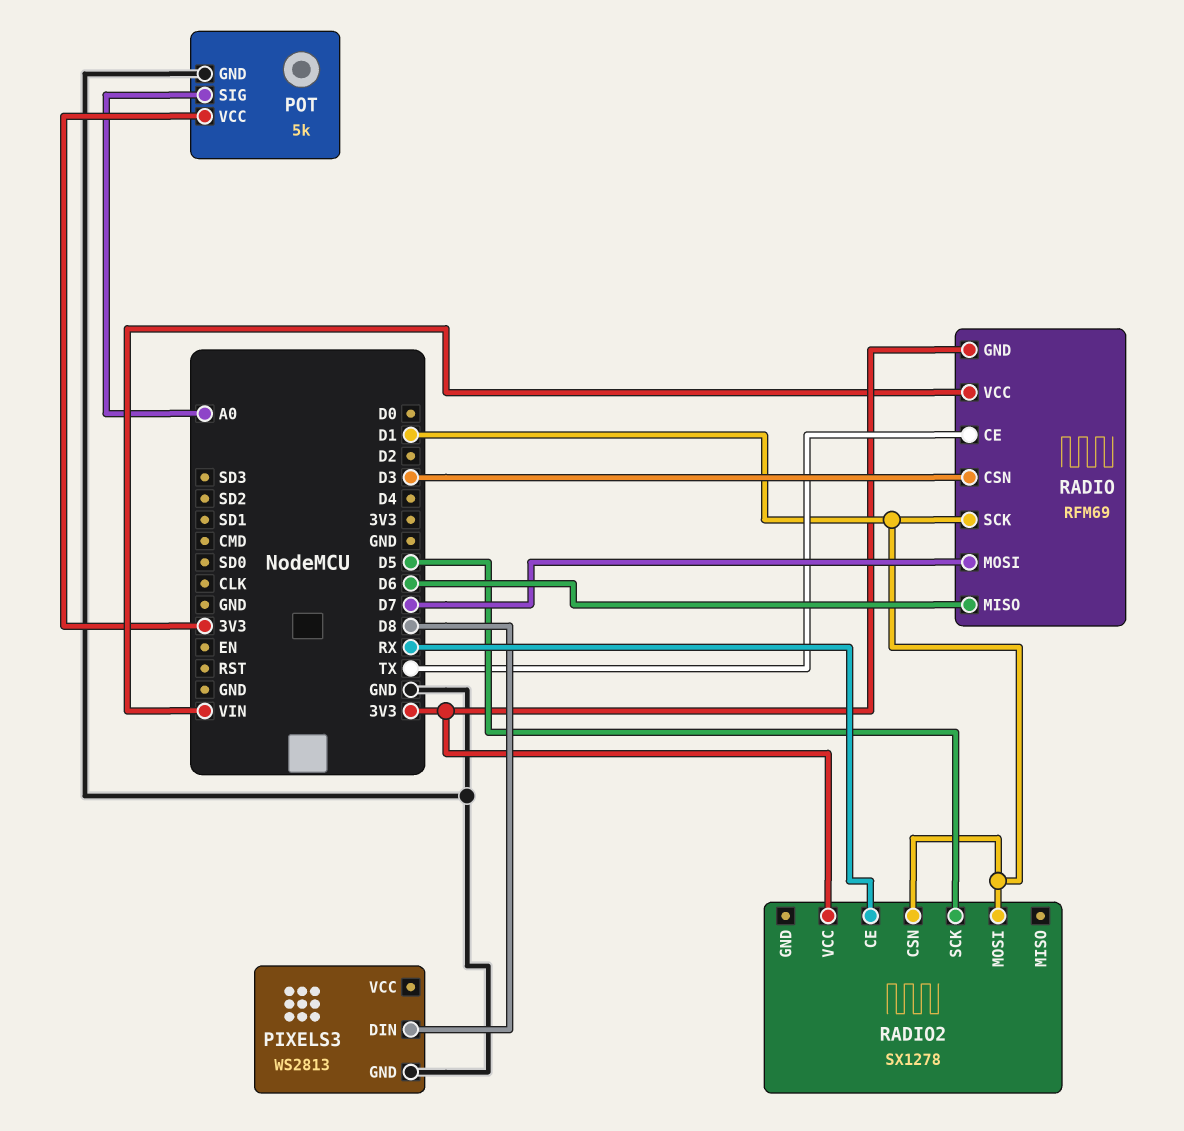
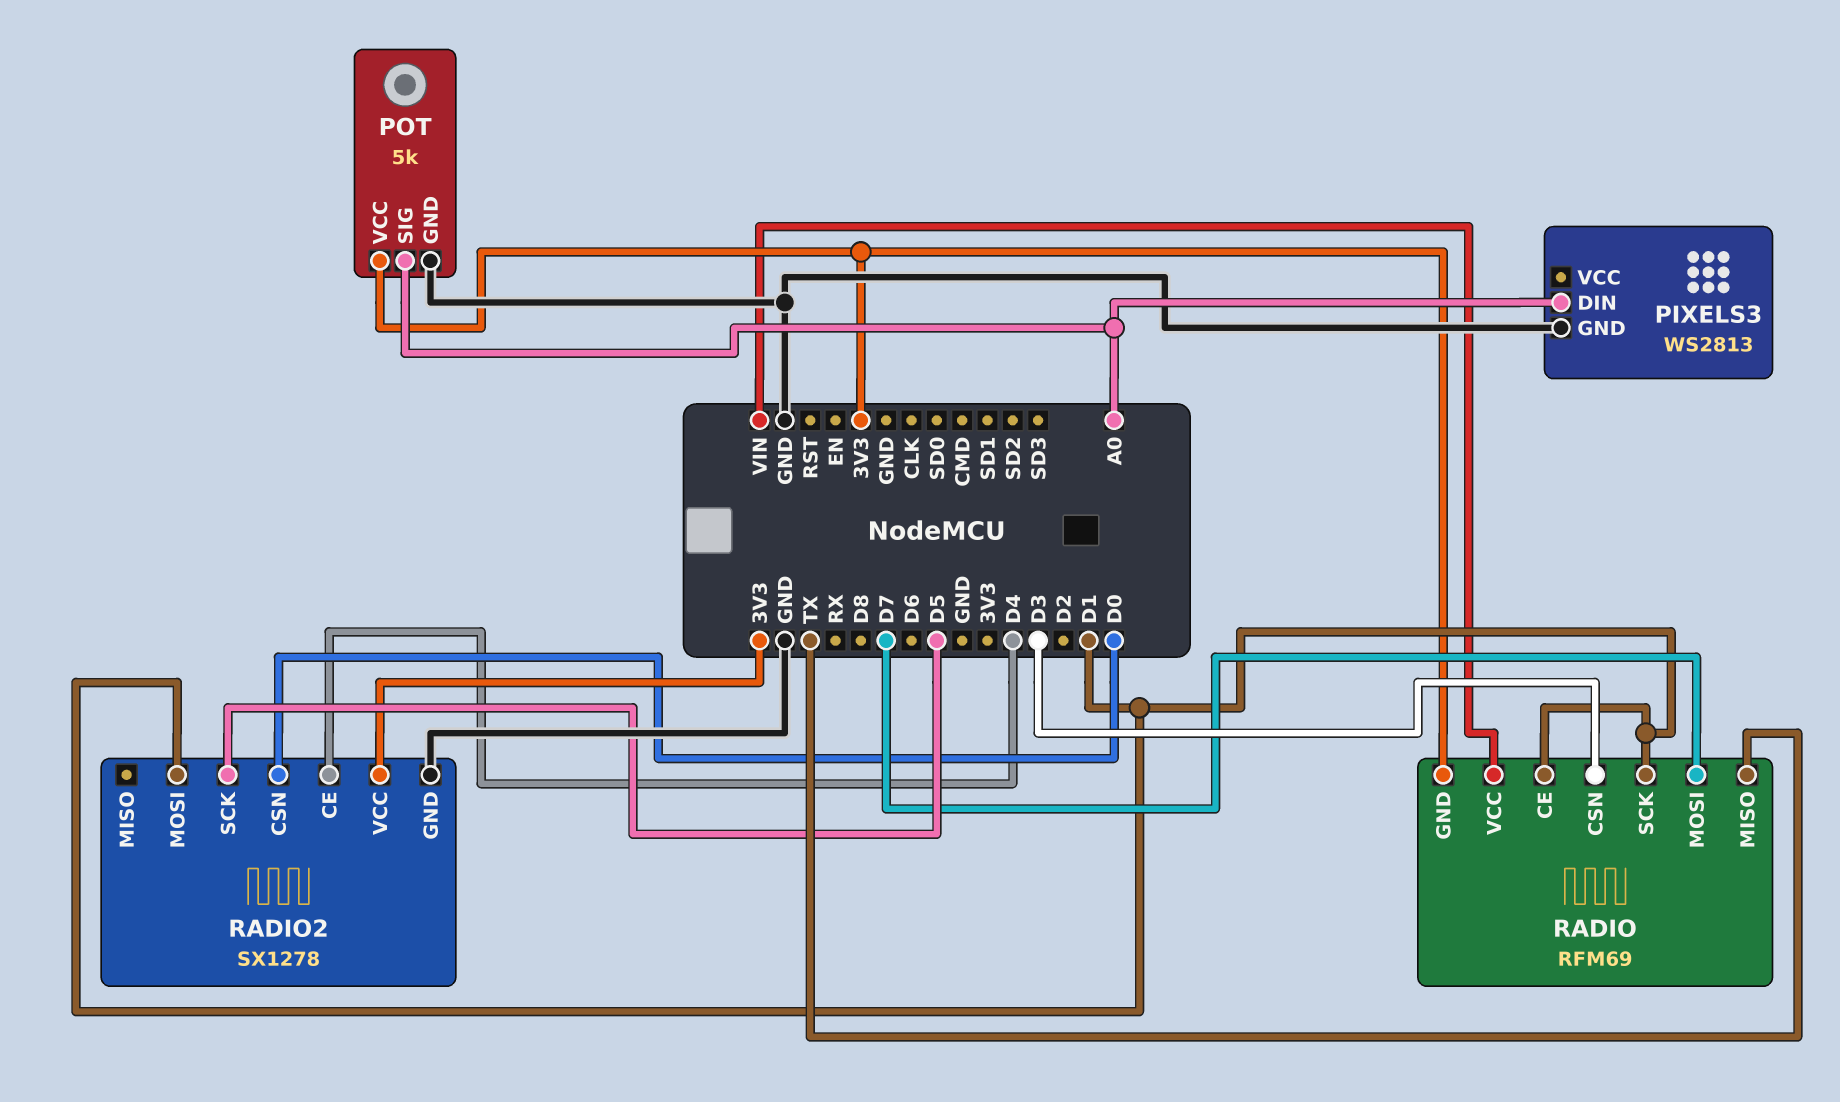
PIXELS3 pin DIN: D8 -> A0
RADIO pin CE: TX -> D1
RADIO pin MISO: D6 -> TX
RADIO2 pin CE: RX -> D4
RADIO2 pin CSN: D1 -> D0
RADIO2 pin GND: none -> GND

